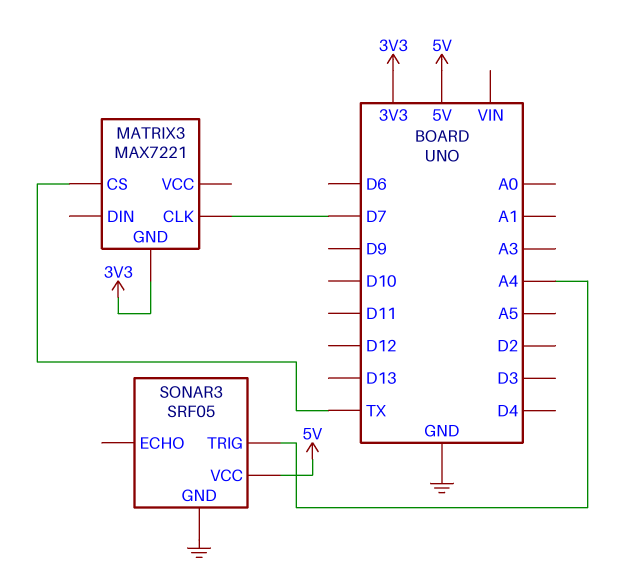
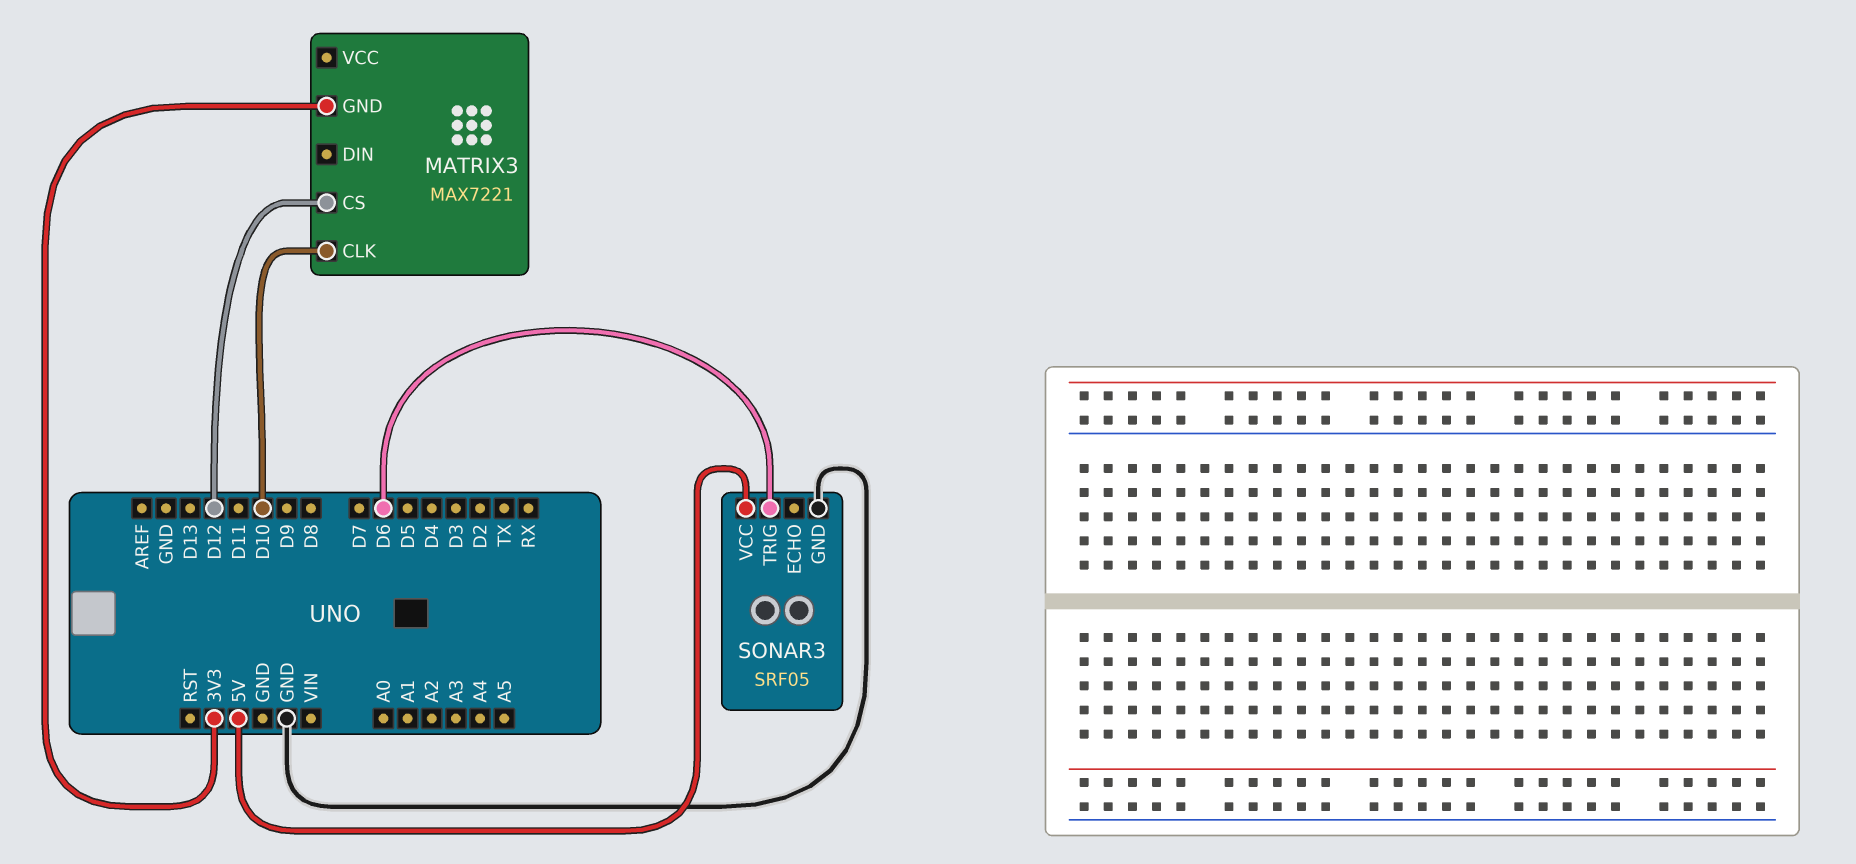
MATRIX3 pin CLK: D7 -> D10
MATRIX3 pin CS: TX -> D12
SONAR3 pin TRIG: A4 -> D6

